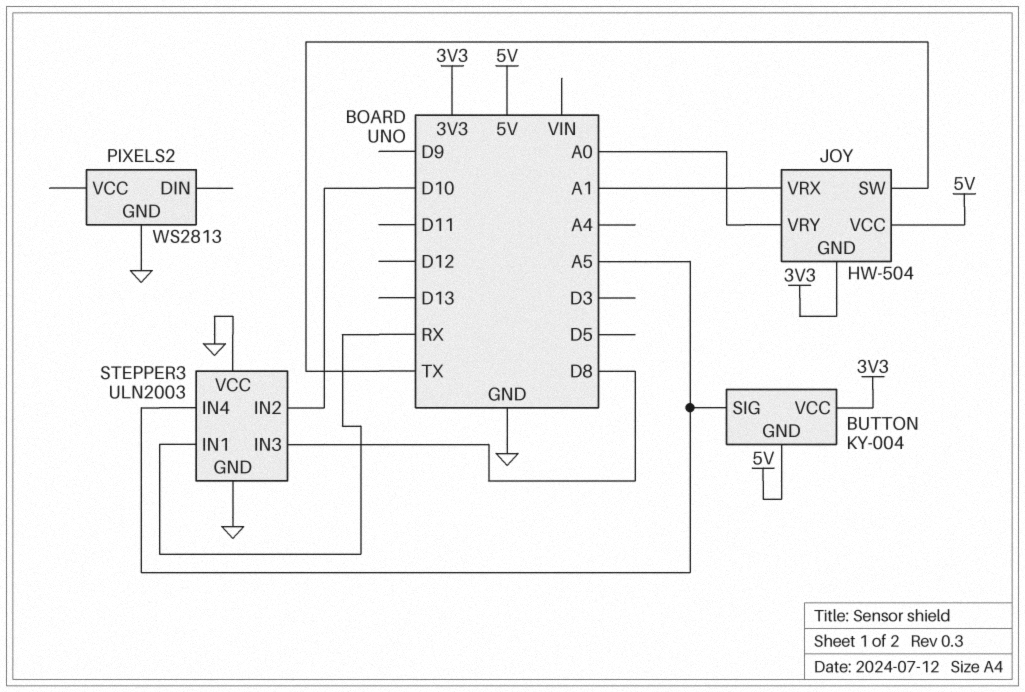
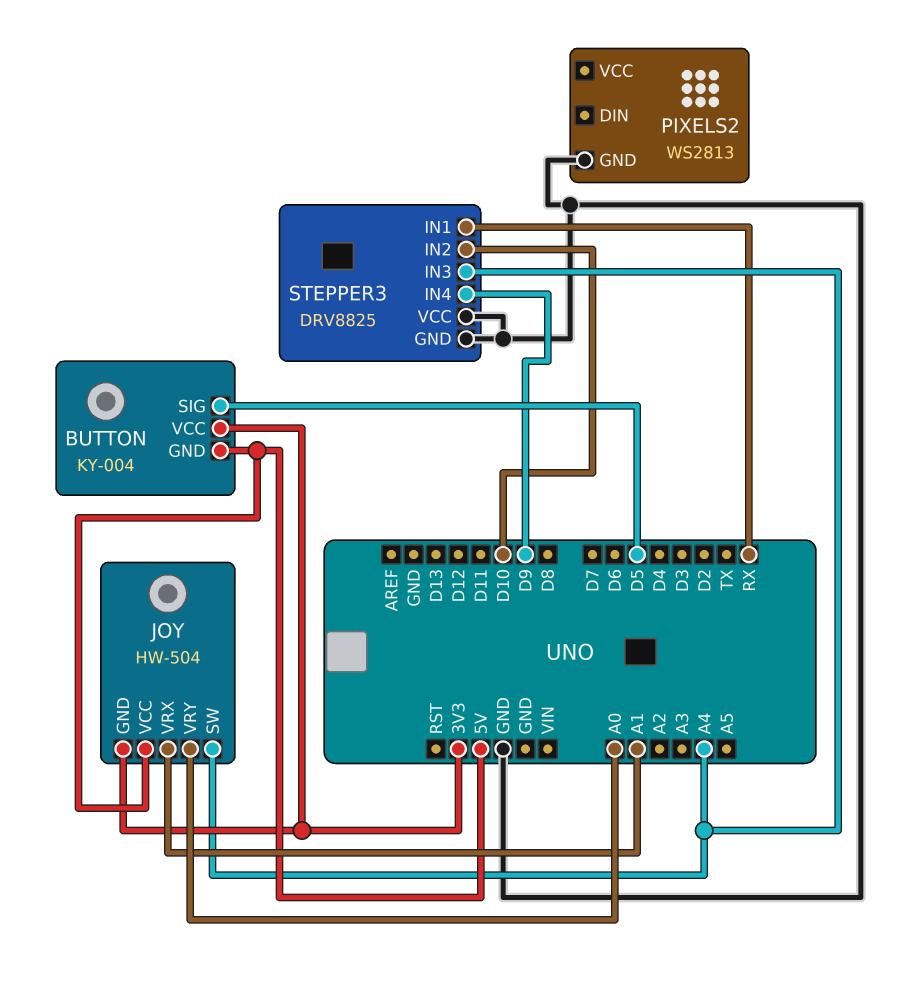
BUTTON pin SIG: A5 -> D5
JOY pin SW: TX -> A4
STEPPER3: ULN2003 -> DRV8825
STEPPER3 pin IN3: D8 -> A4
STEPPER3 pin IN4: A5 -> D9

